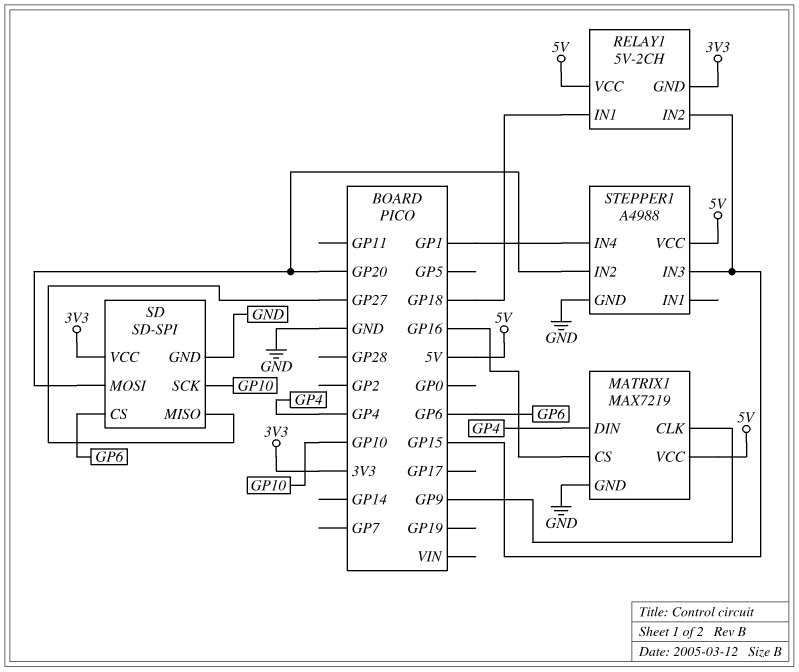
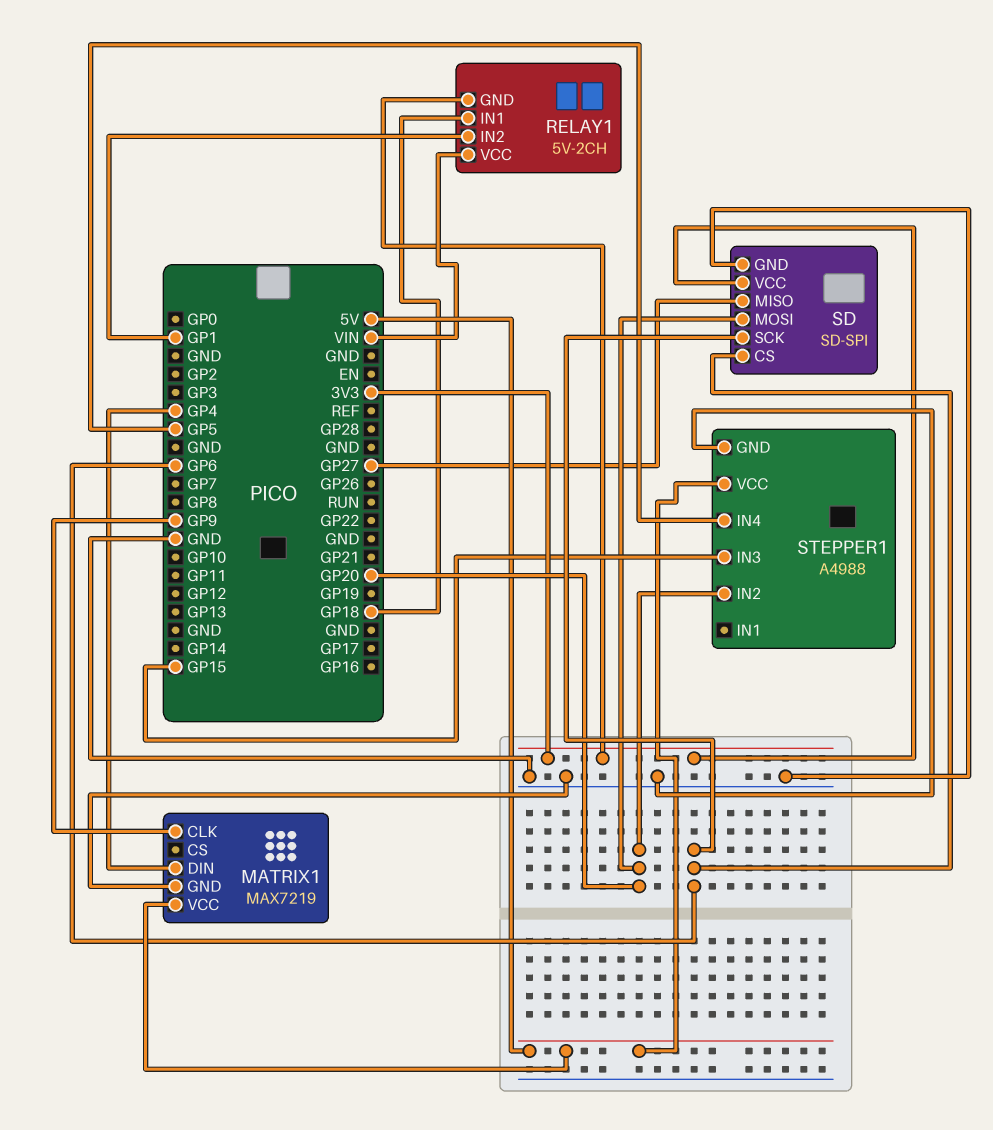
MATRIX1 pin CS: GP16 -> none
RELAY1 pin IN2: GP15 -> GP1
RELAY1 pin VCC: 5V -> VIN
SD pin SCK: GP10 -> GP6
STEPPER1 pin IN4: GP1 -> GP5

